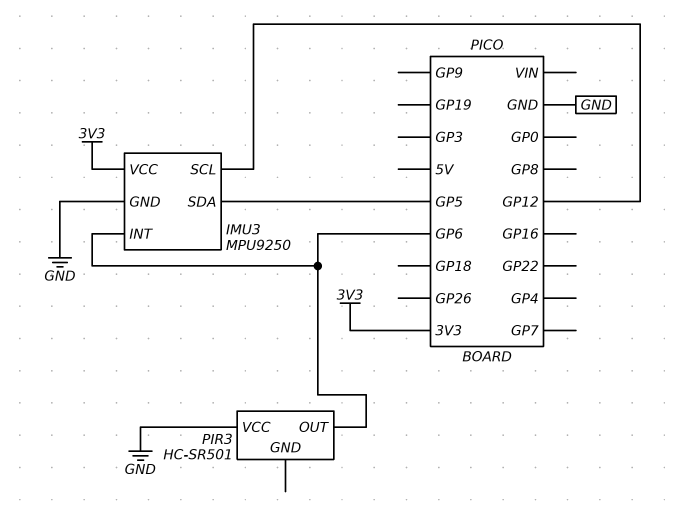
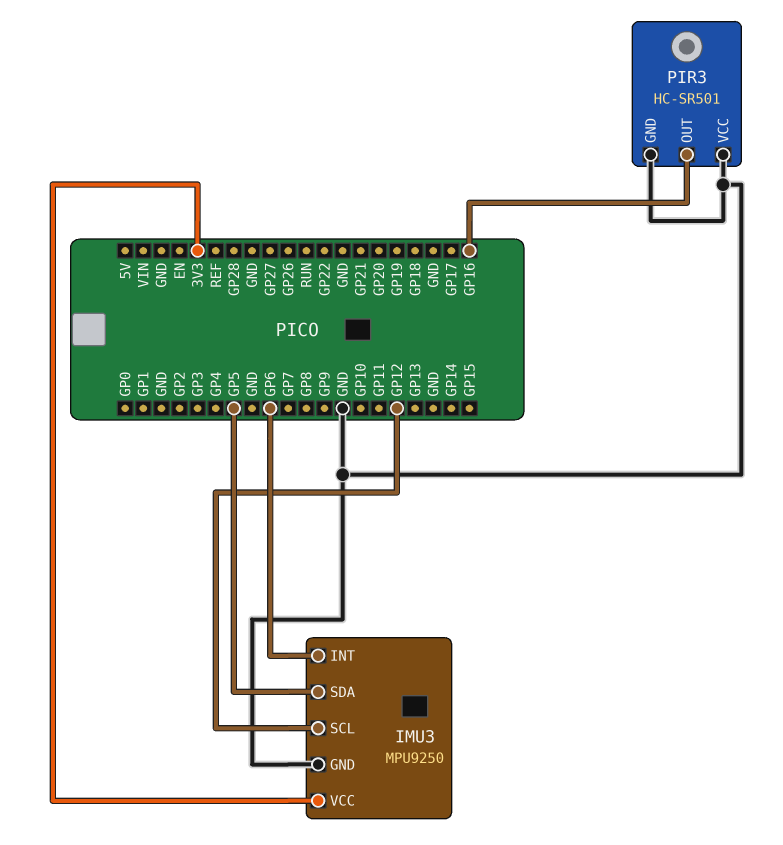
PIR3 pin GND: none -> GND
PIR3 pin OUT: GP6 -> GP16

